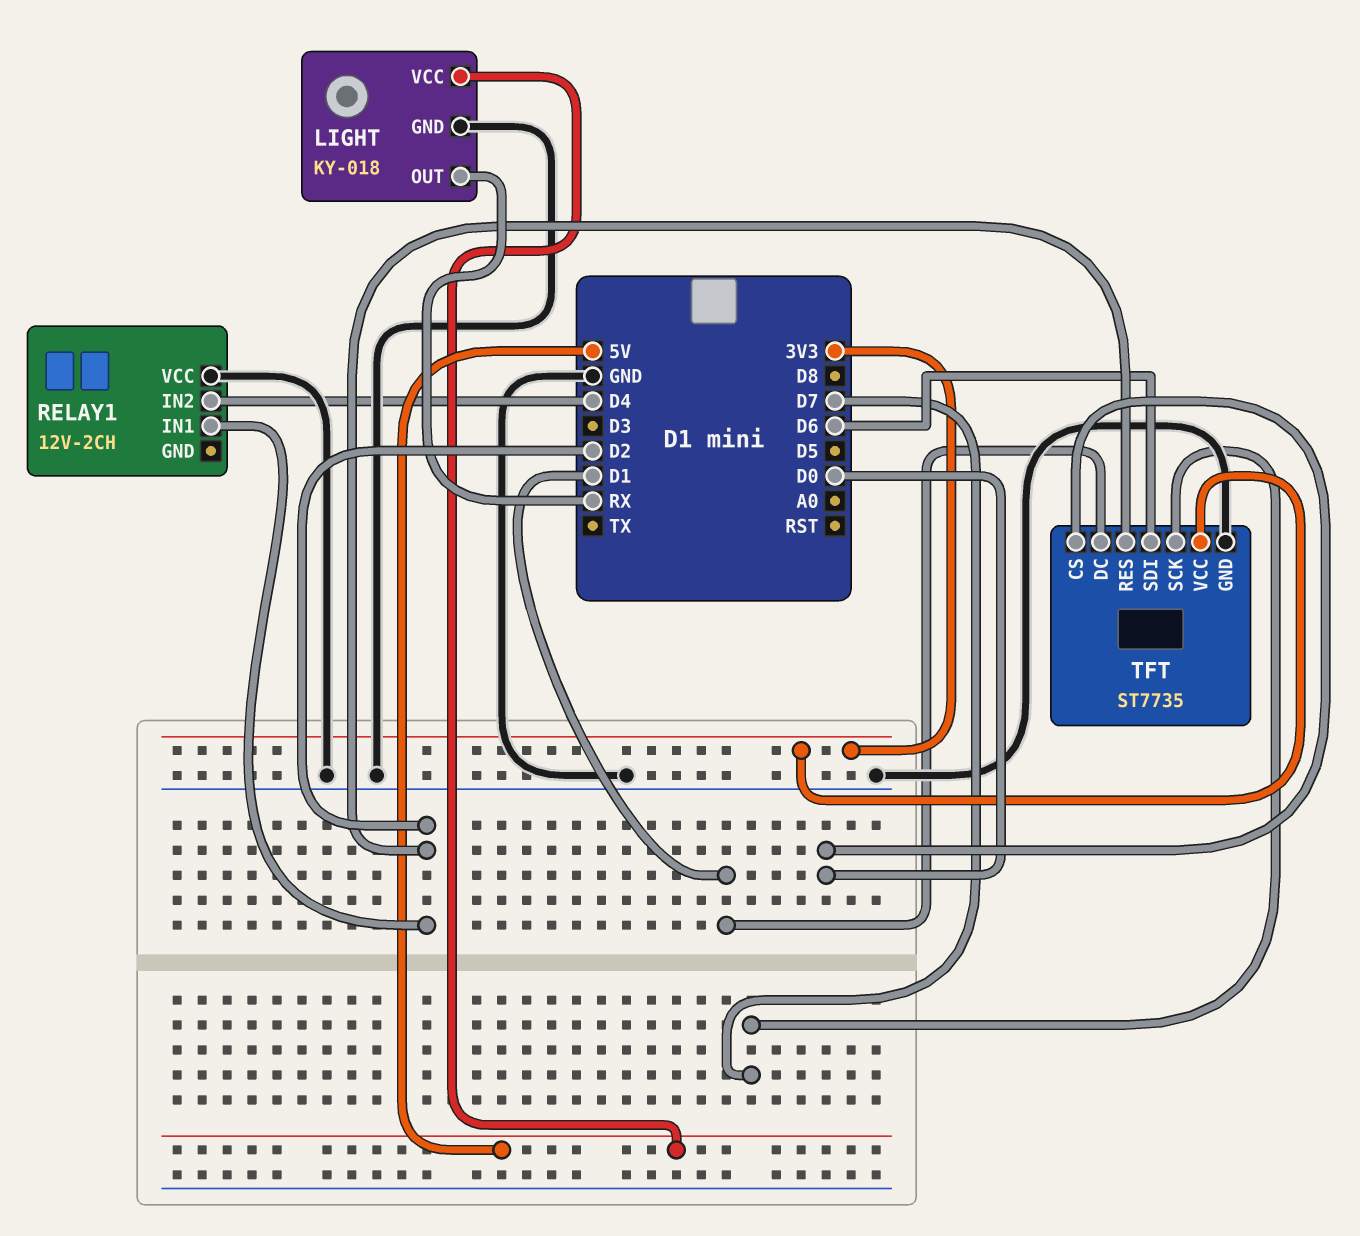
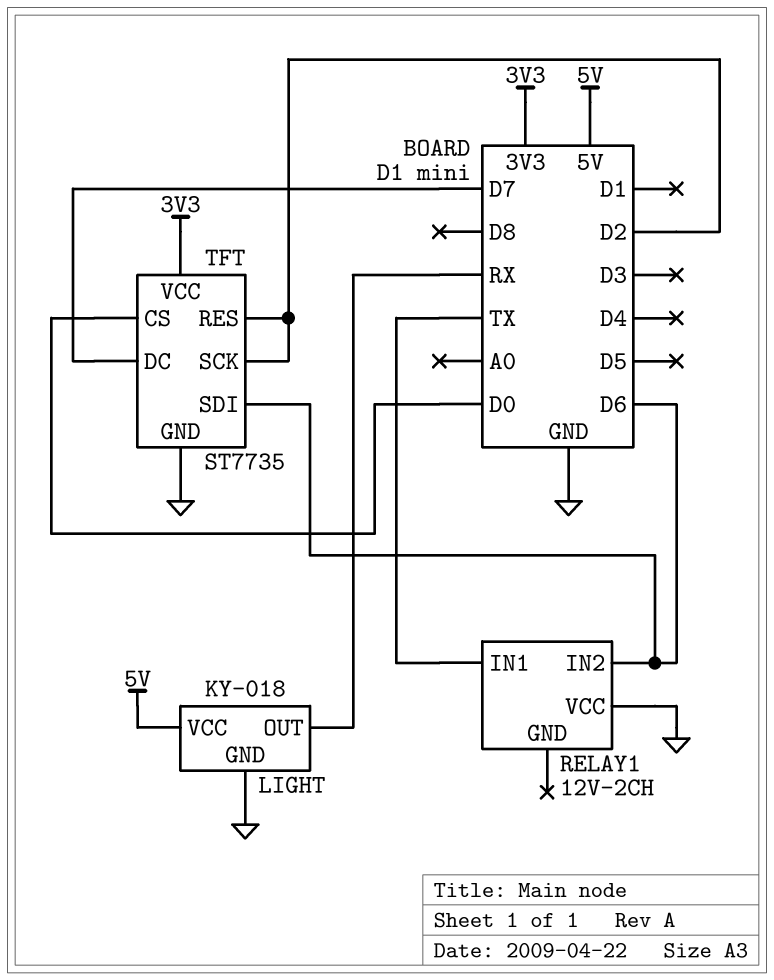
RELAY1 pin IN1: D2 -> TX
RELAY1 pin IN2: D4 -> D6
TFT pin DC: D1 -> D7
TFT pin SCK: D7 -> D2

